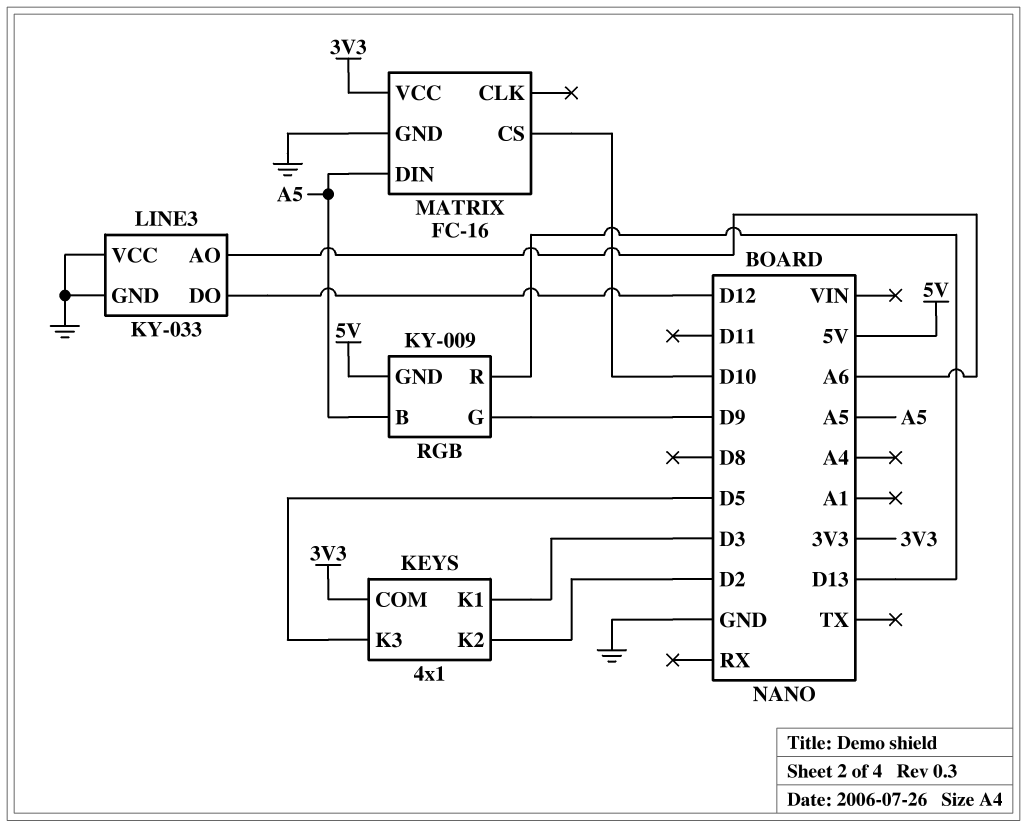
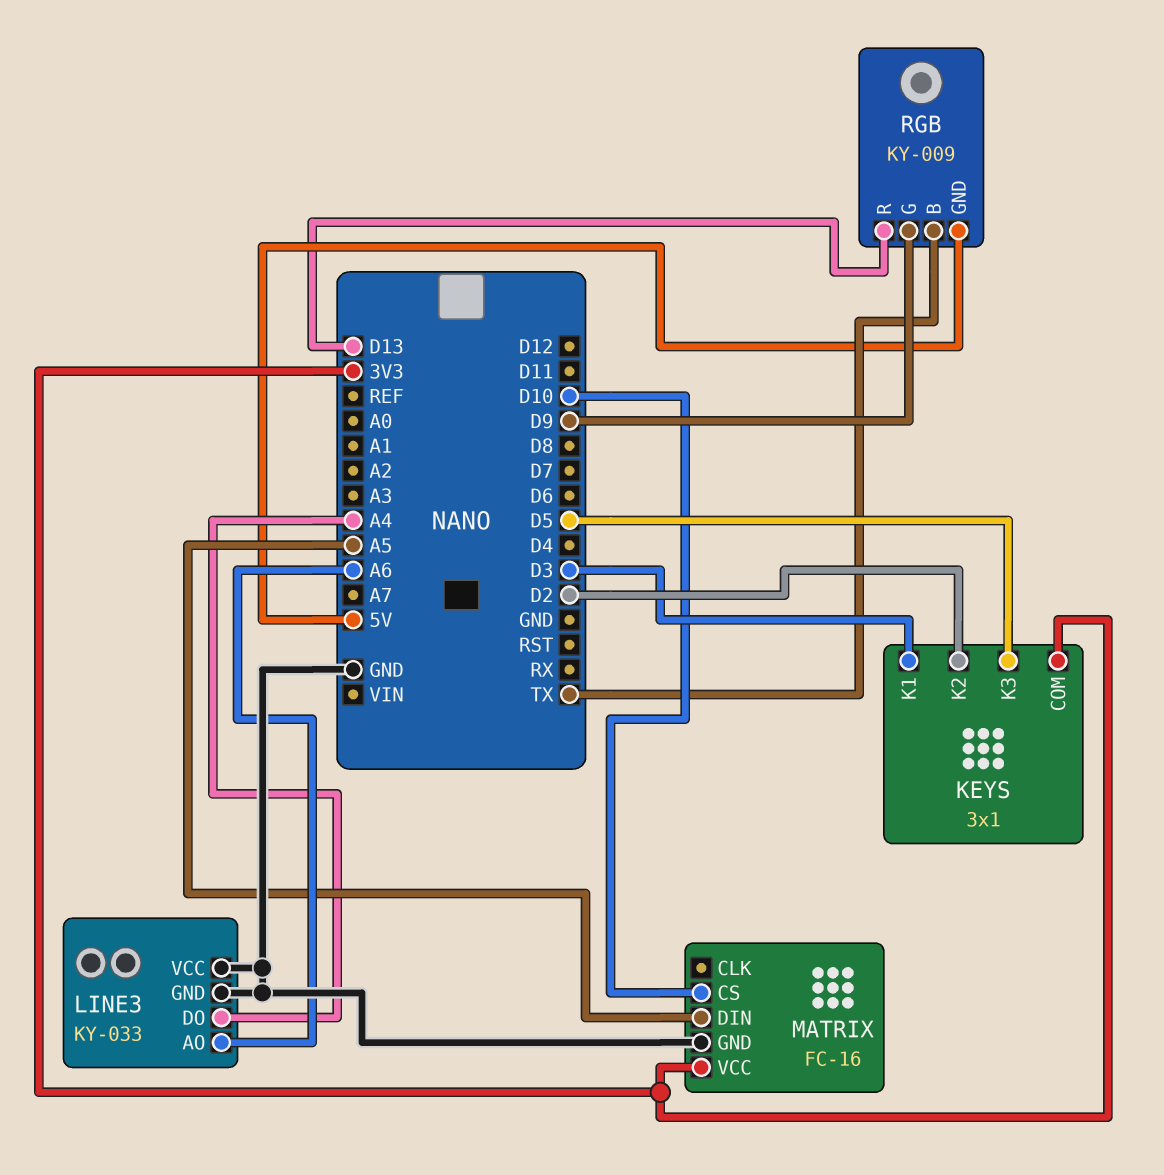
KEYS: 4x1 -> 3x1
LINE3 pin DO: D12 -> A4
RGB pin B: A5 -> TX

